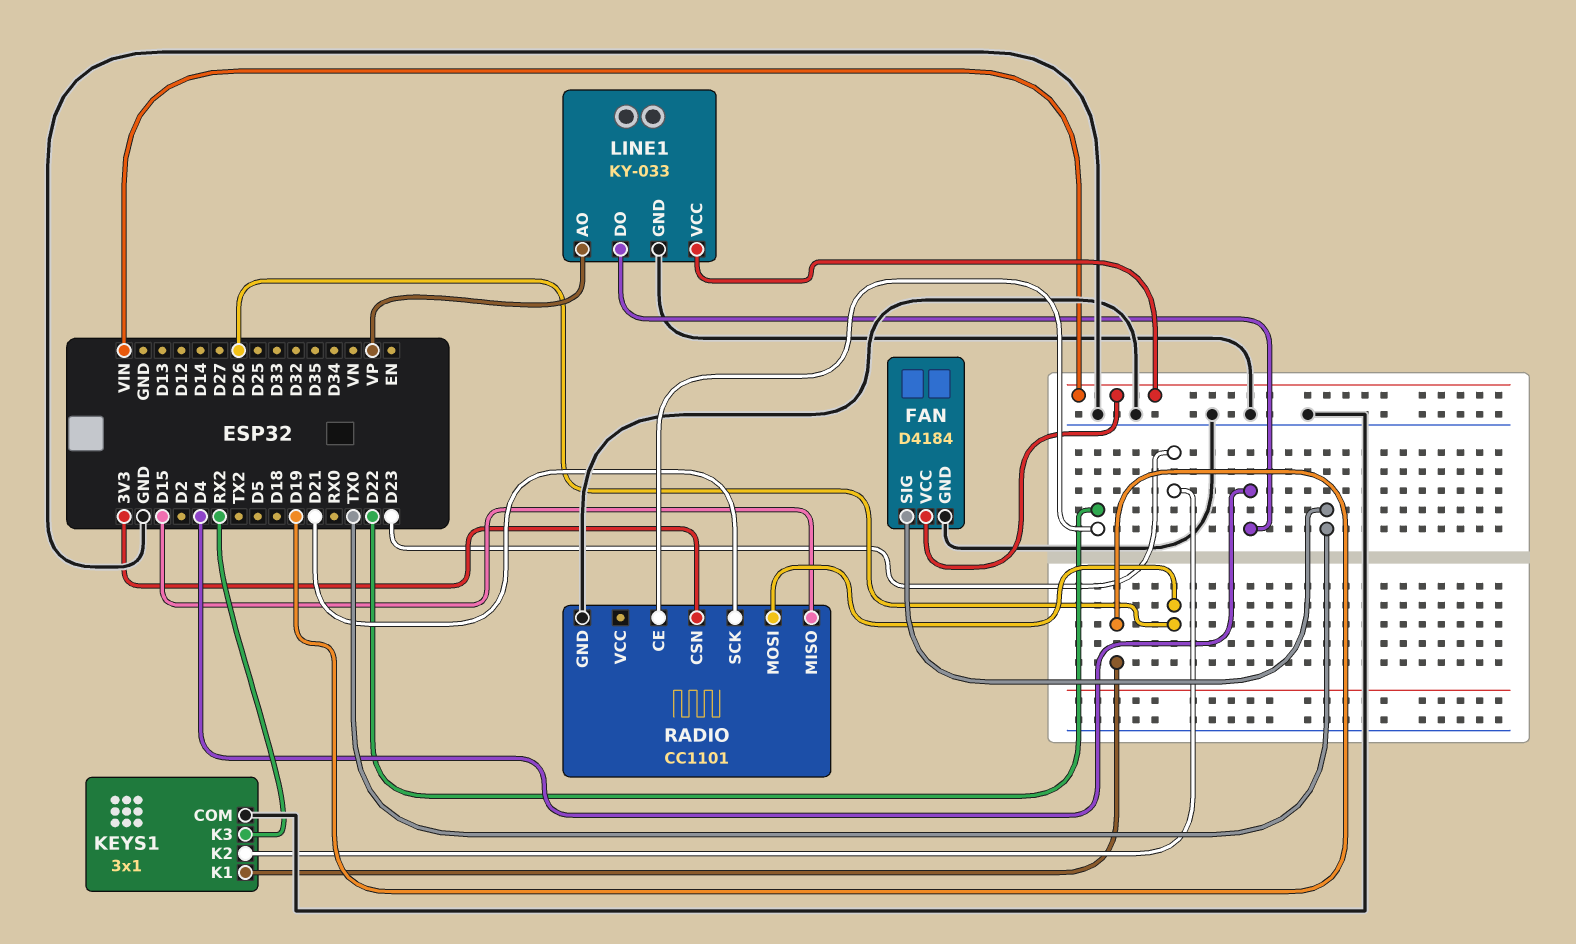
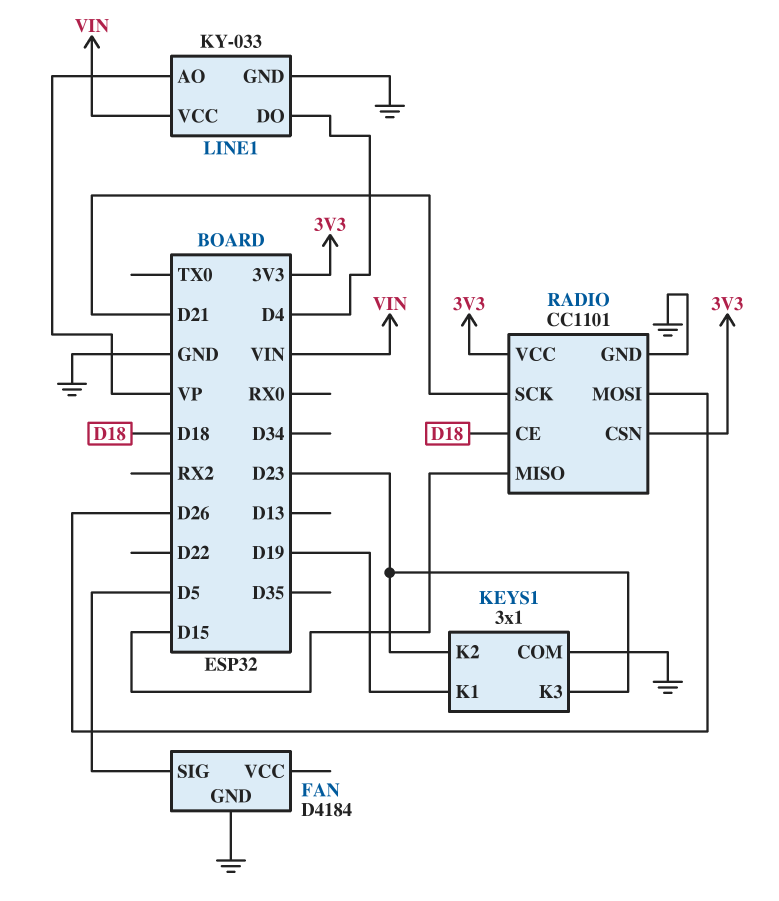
FAN pin SIG: TX0 -> D5
FAN pin VCC: VIN -> none
KEYS1 pin K3: RX2 -> D23
RADIO pin CE: D22 -> D18
RADIO pin VCC: none -> 3V3

